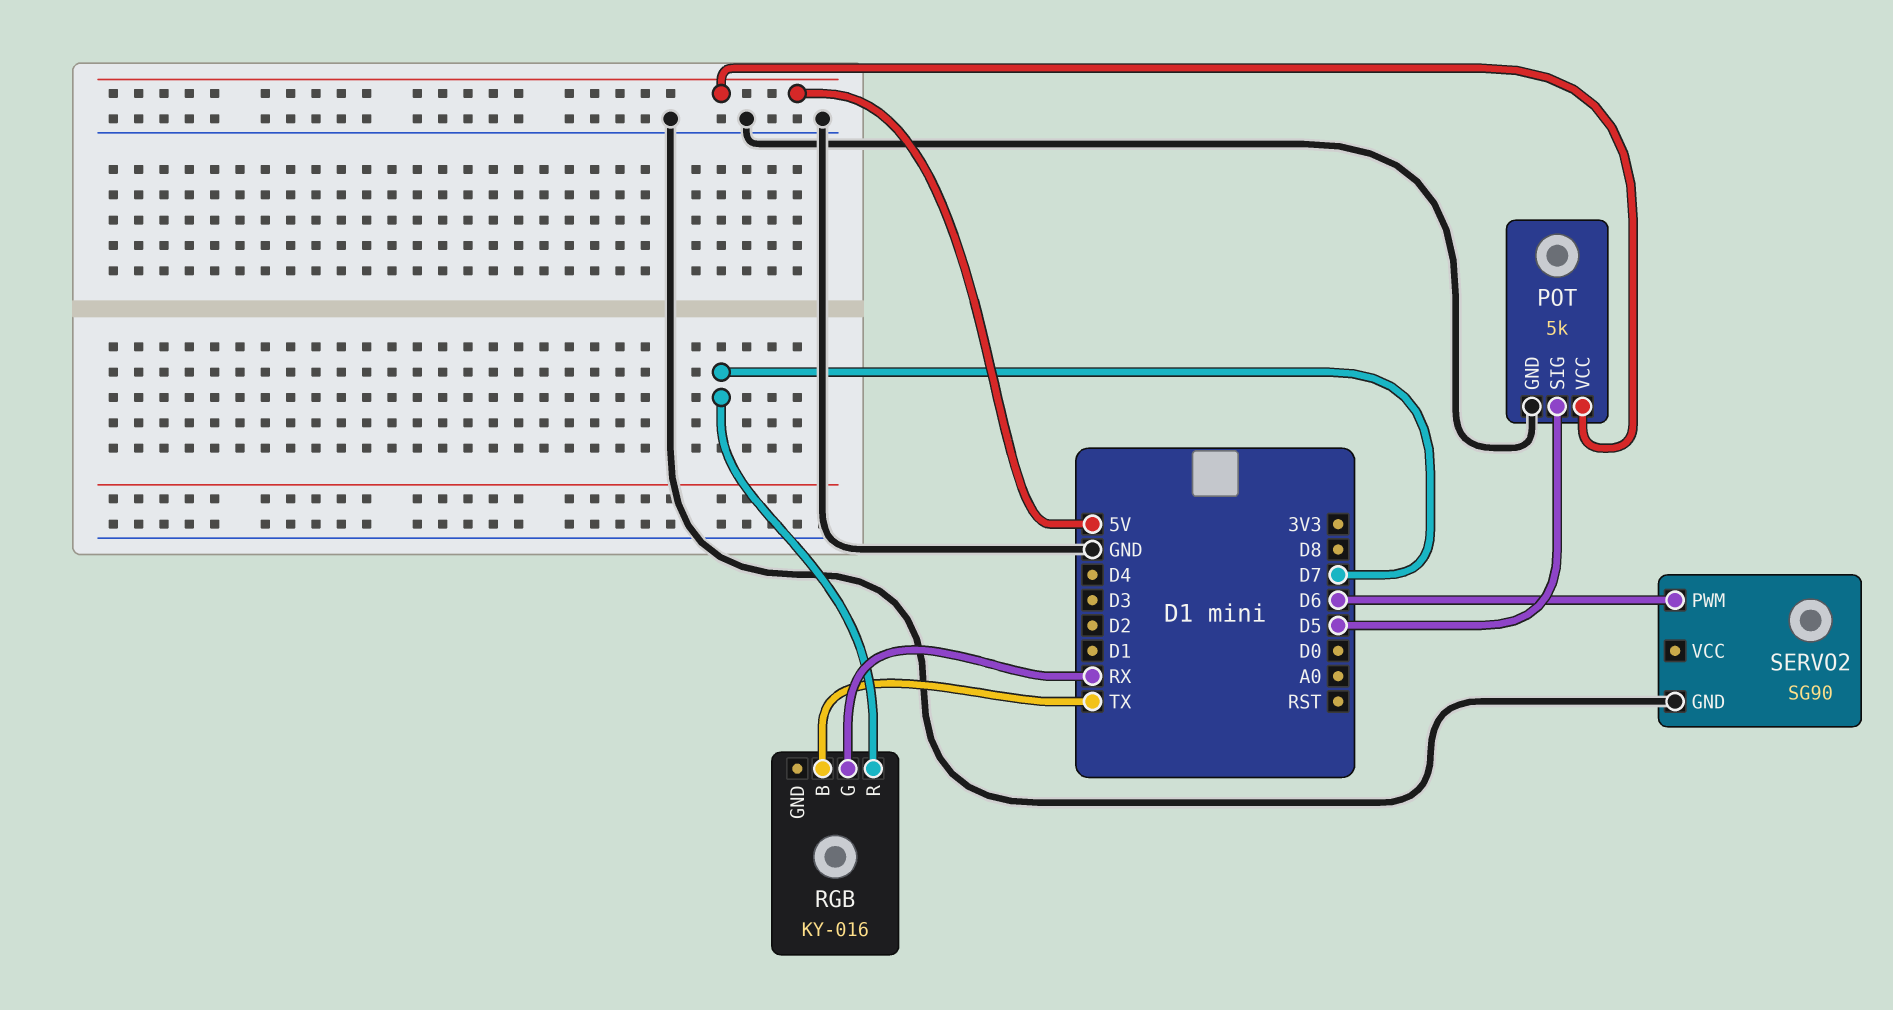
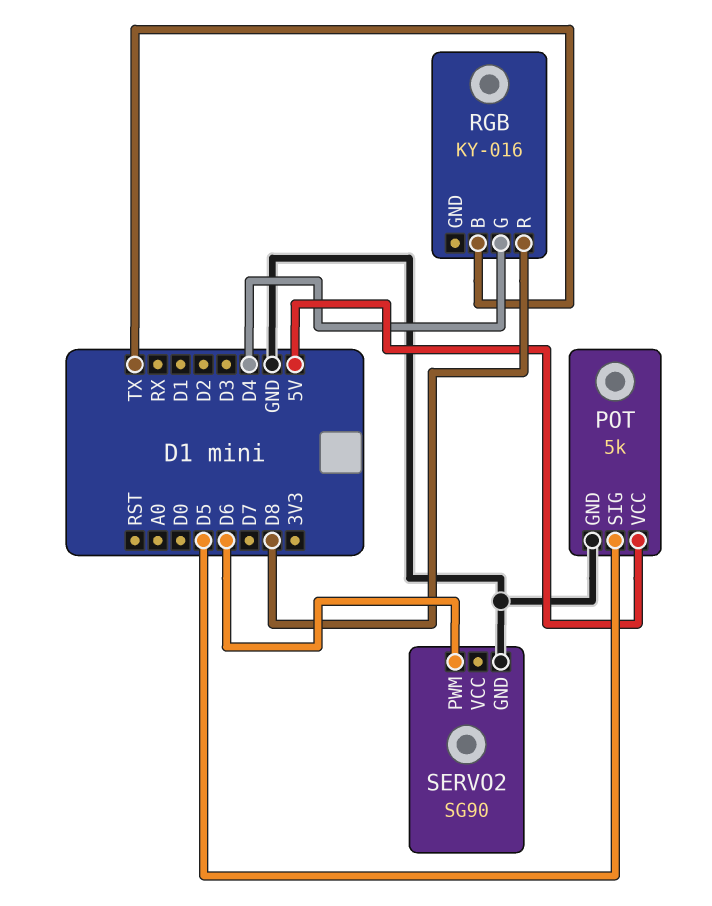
RGB pin G: RX -> D4
RGB pin R: D7 -> D8

